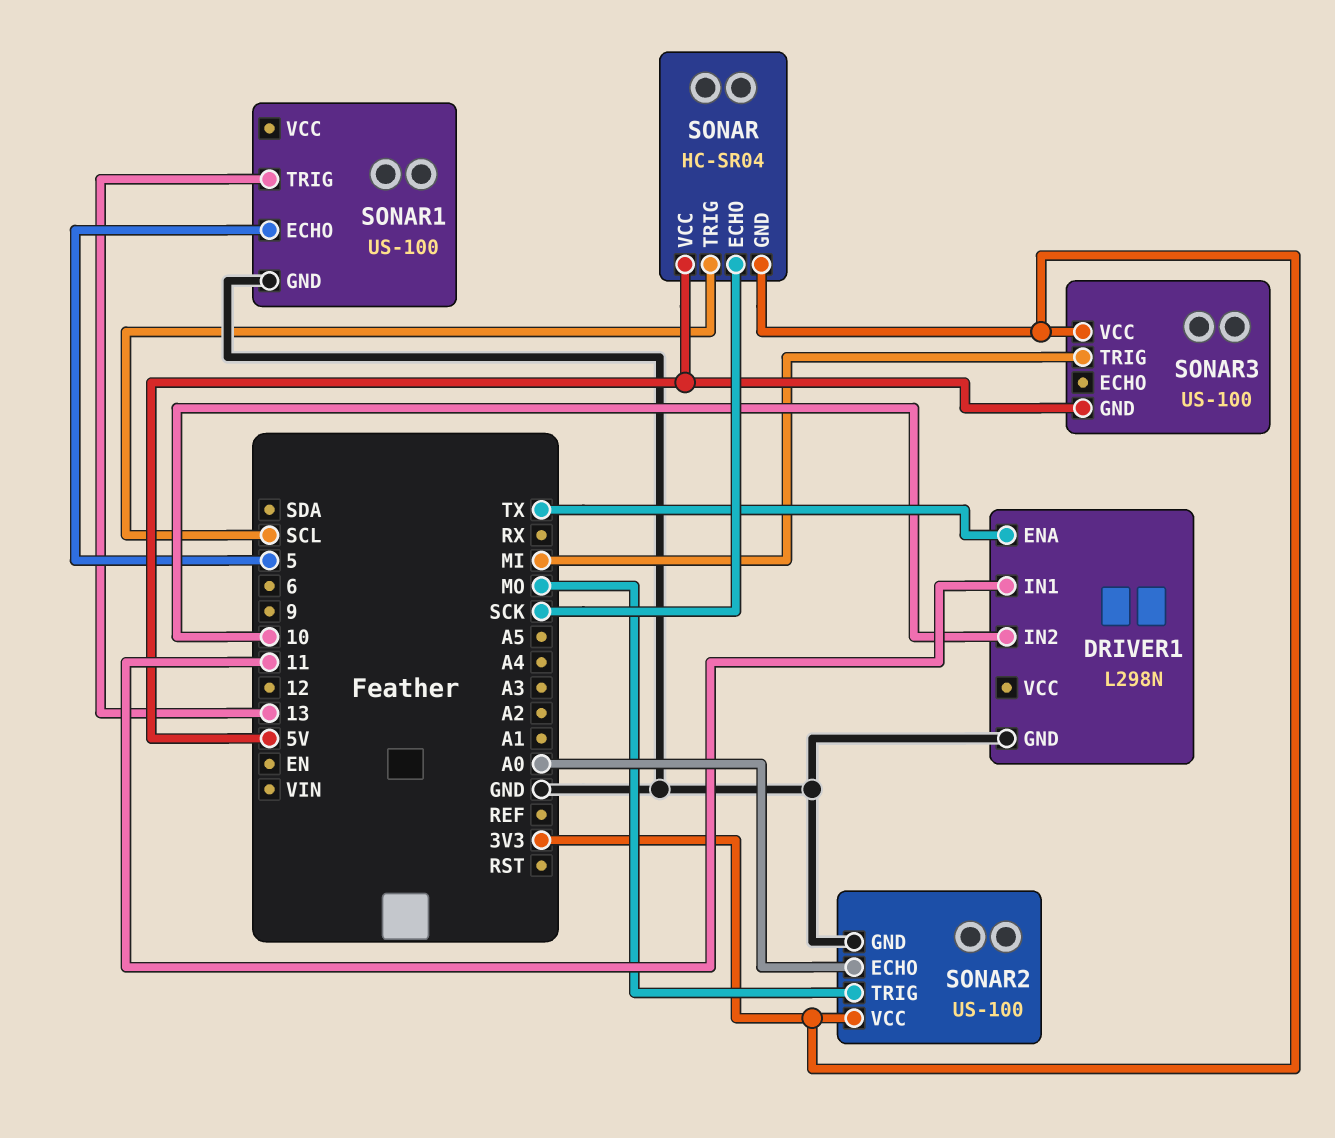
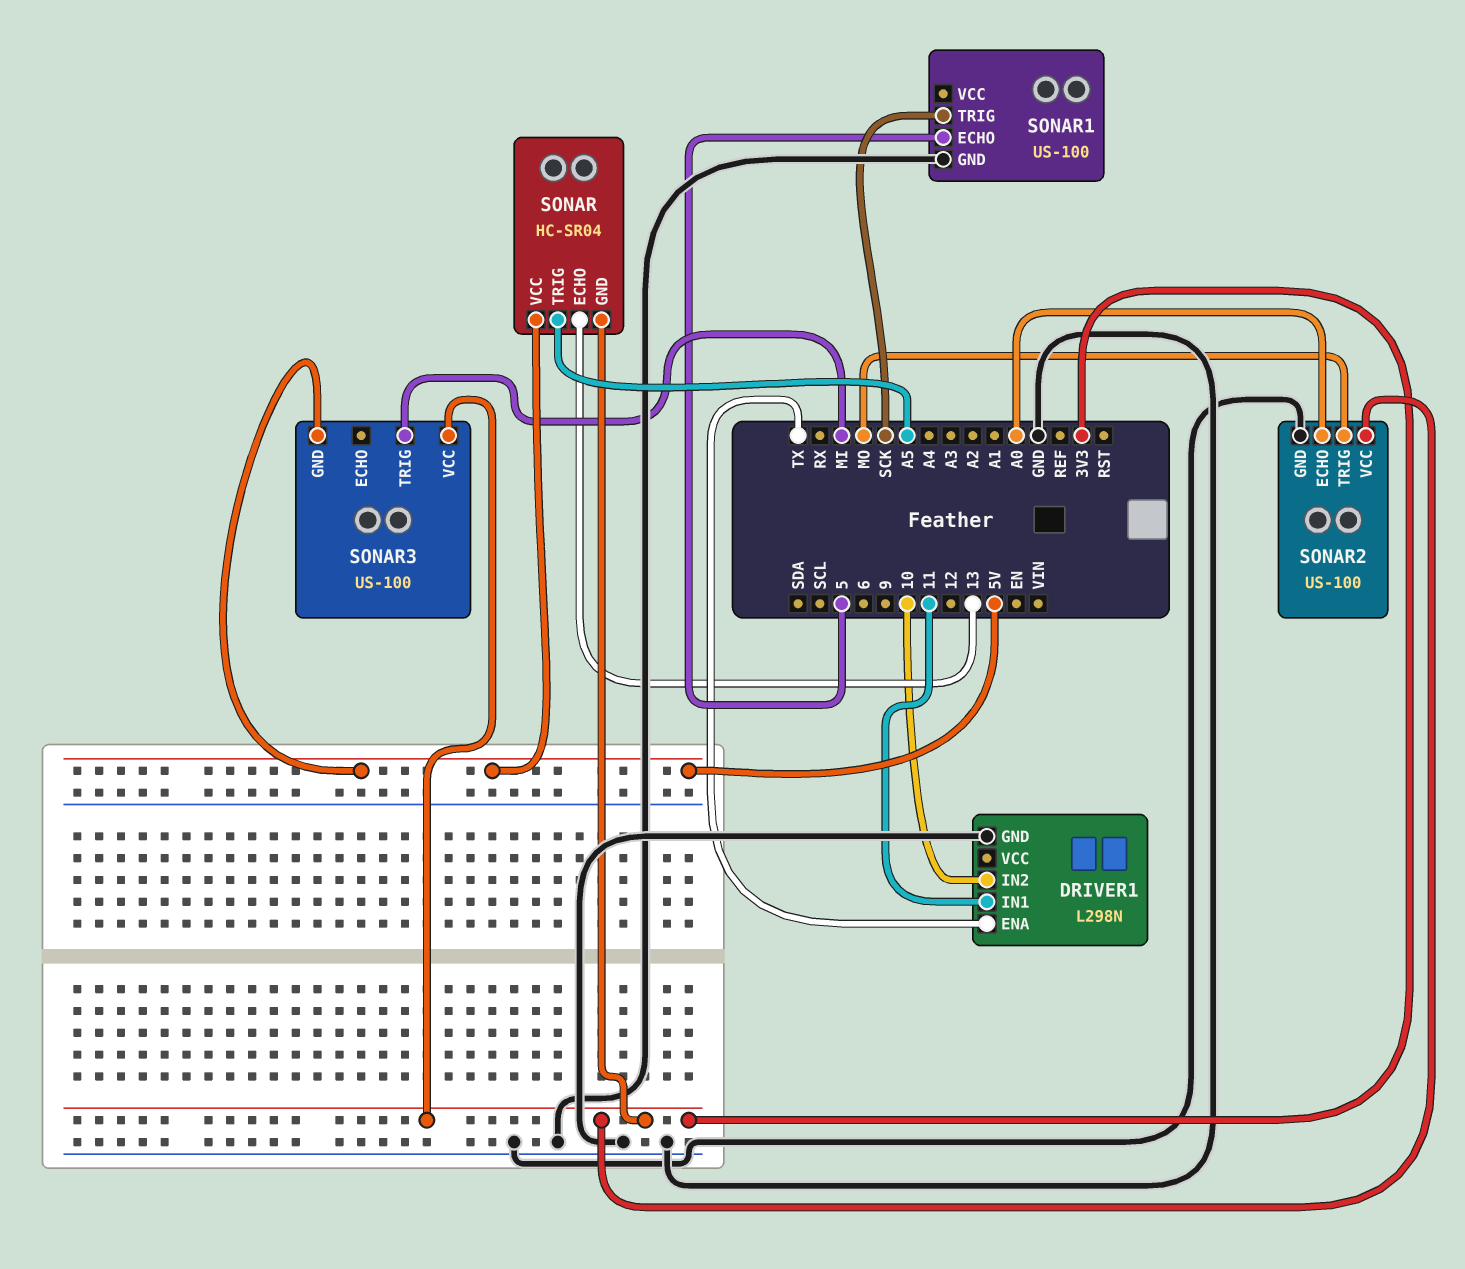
SONAR pin ECHO: SCK -> 13
SONAR pin TRIG: SCL -> A5
SONAR1 pin TRIG: 13 -> SCK

